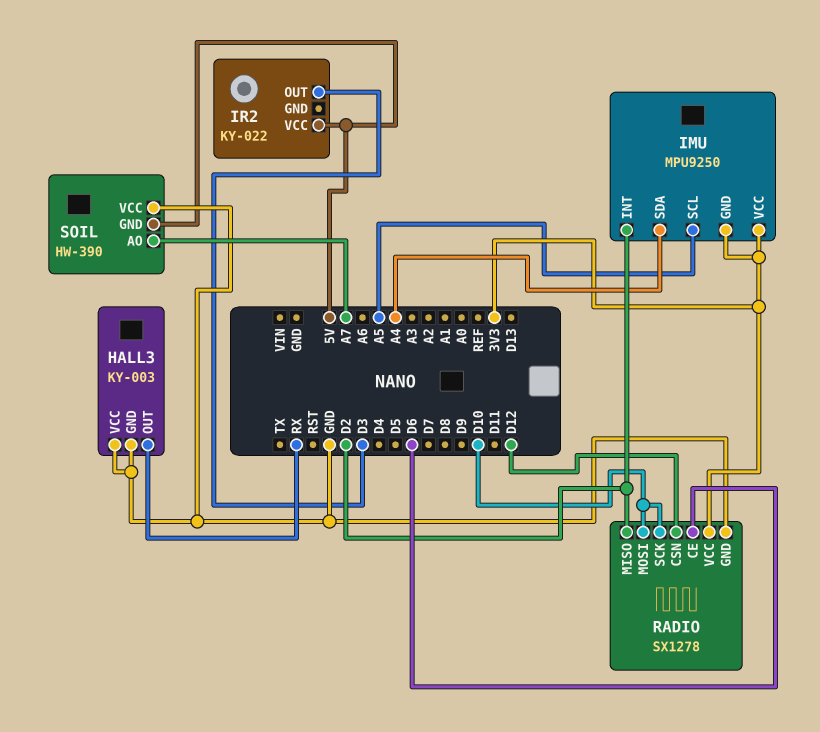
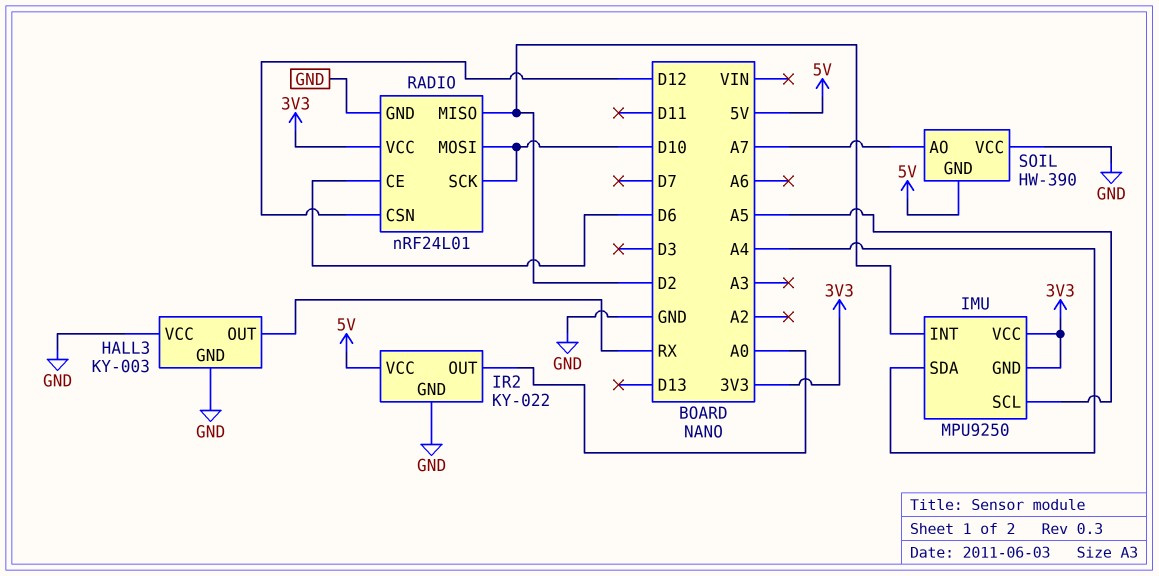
IR2 pin GND: none -> GND
IR2 pin OUT: D3 -> A0
RADIO: SX1278 -> nRF24L01

